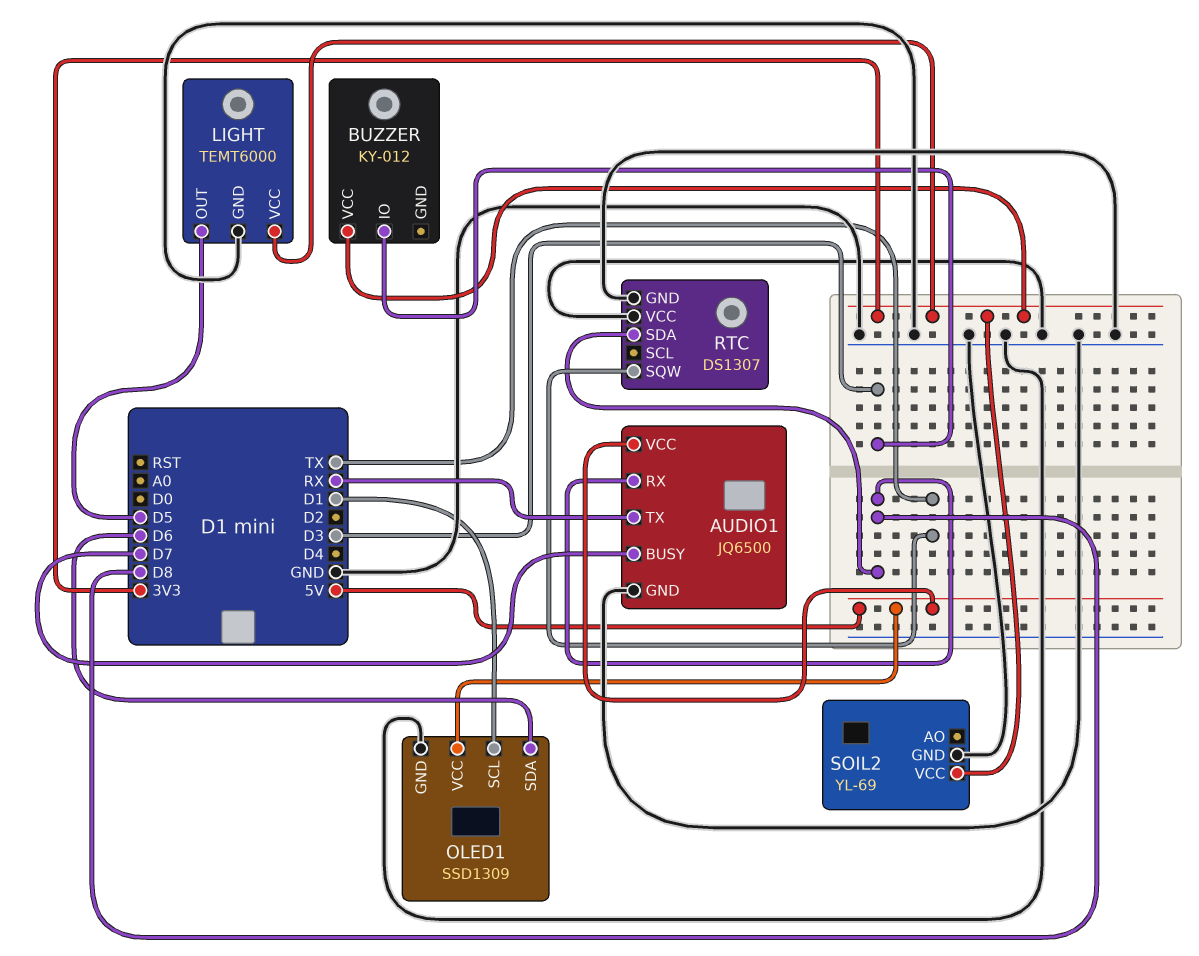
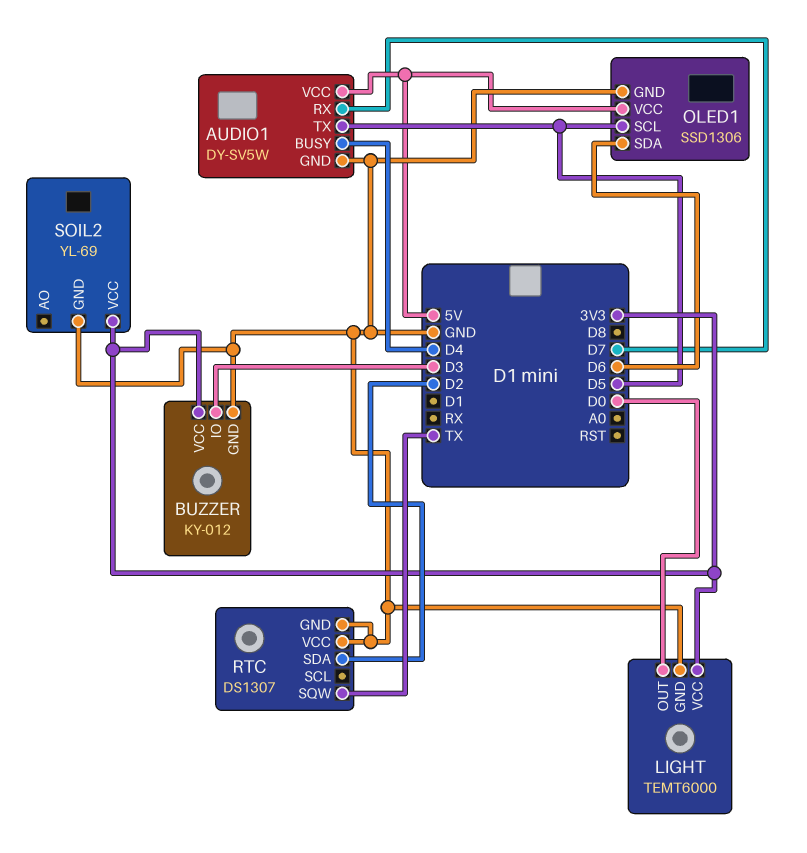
AUDIO1: JQ6500 -> DY-SV5W
AUDIO1 pin BUSY: D7 -> D4
AUDIO1 pin RX: D8 -> D7
AUDIO1 pin TX: RX -> D5
BUZZER pin GND: none -> GND
LIGHT pin OUT: D5 -> D0
OLED1: SSD1309 -> SSD1306
OLED1 pin SCL: D1 -> D5
RTC pin SDA: D8 -> D2

